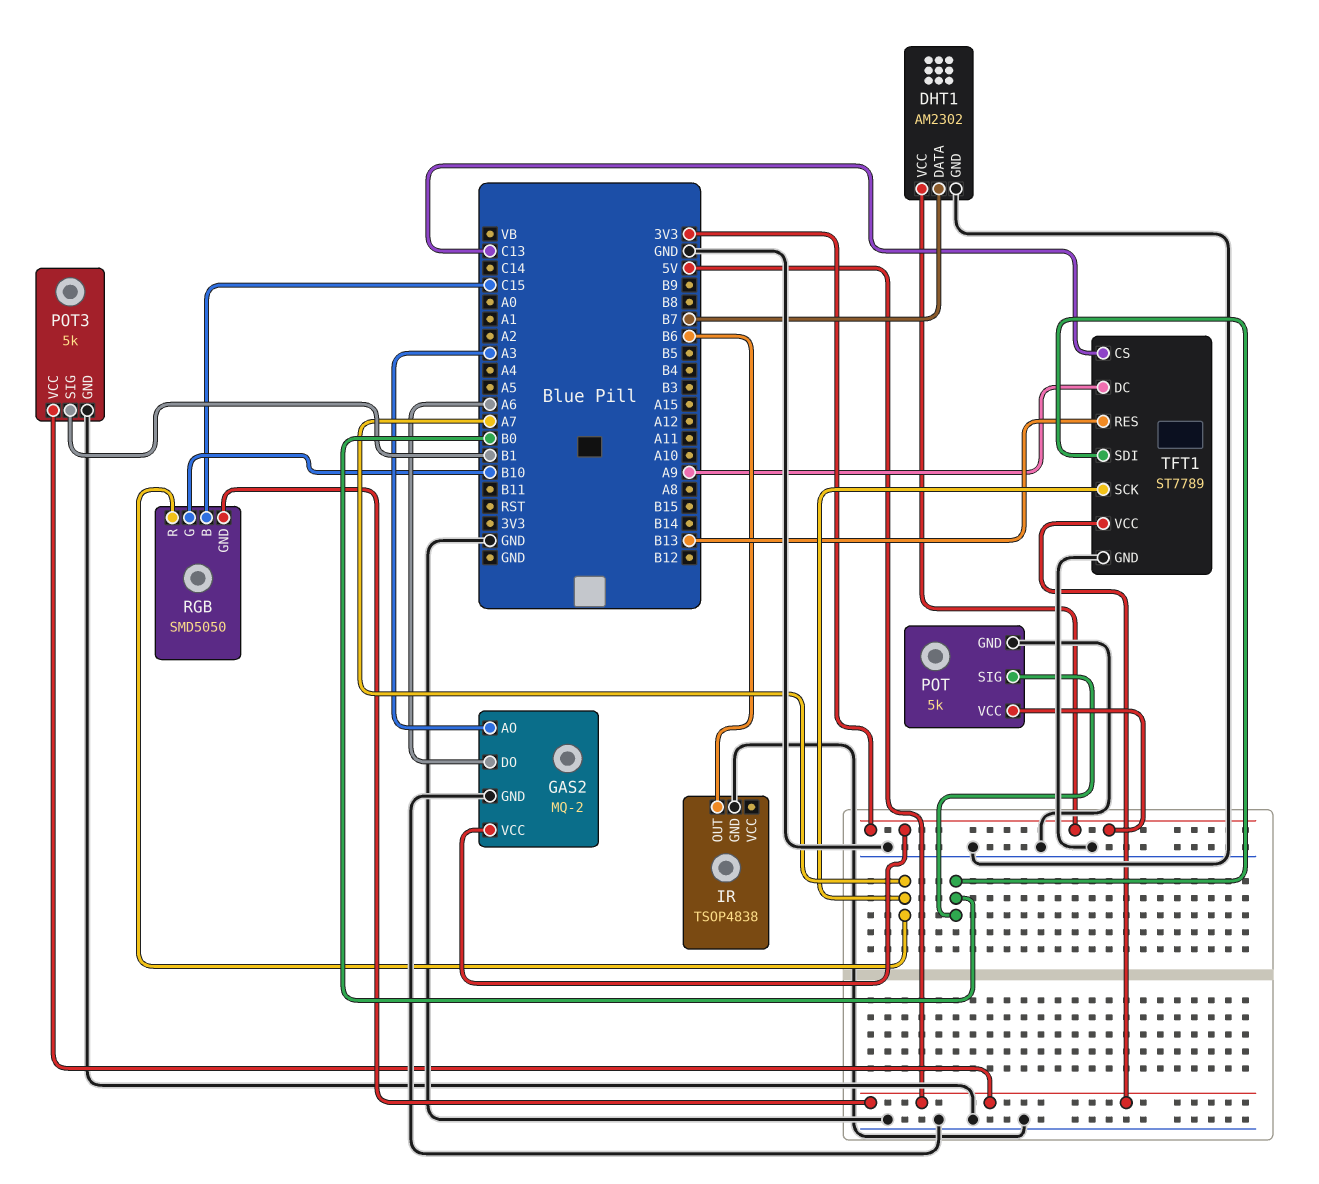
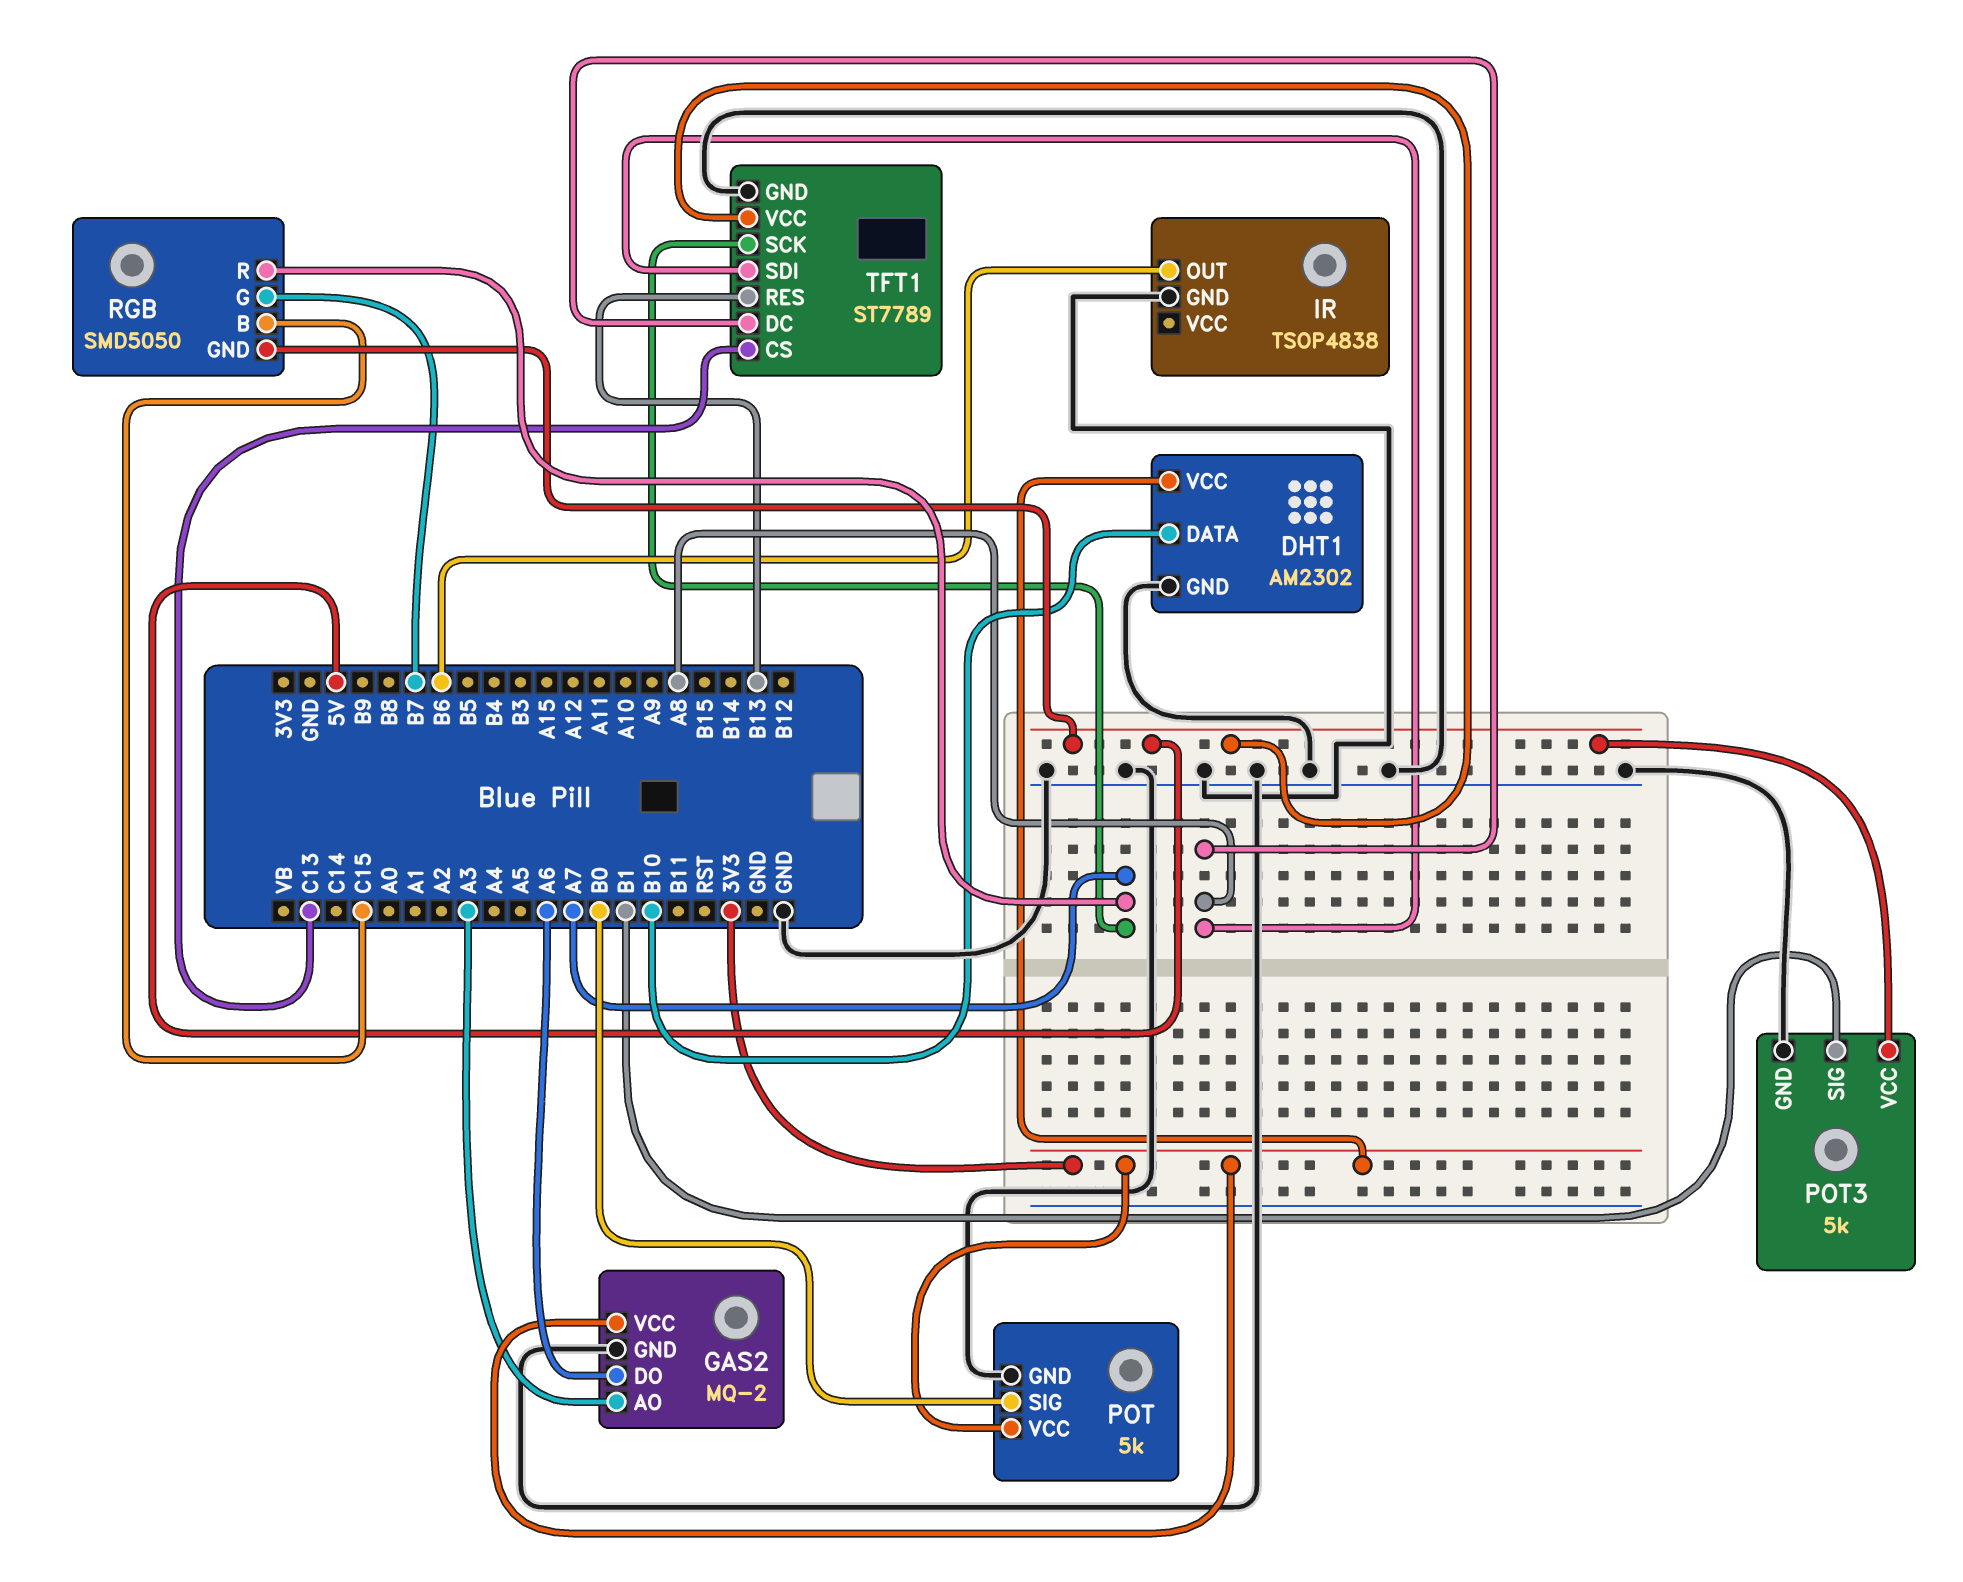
DHT1 pin DATA: B7 -> B10
RGB pin G: B10 -> B7
TFT1 pin DC: A9 -> A8
TFT1 pin SDI: B0 -> A8

